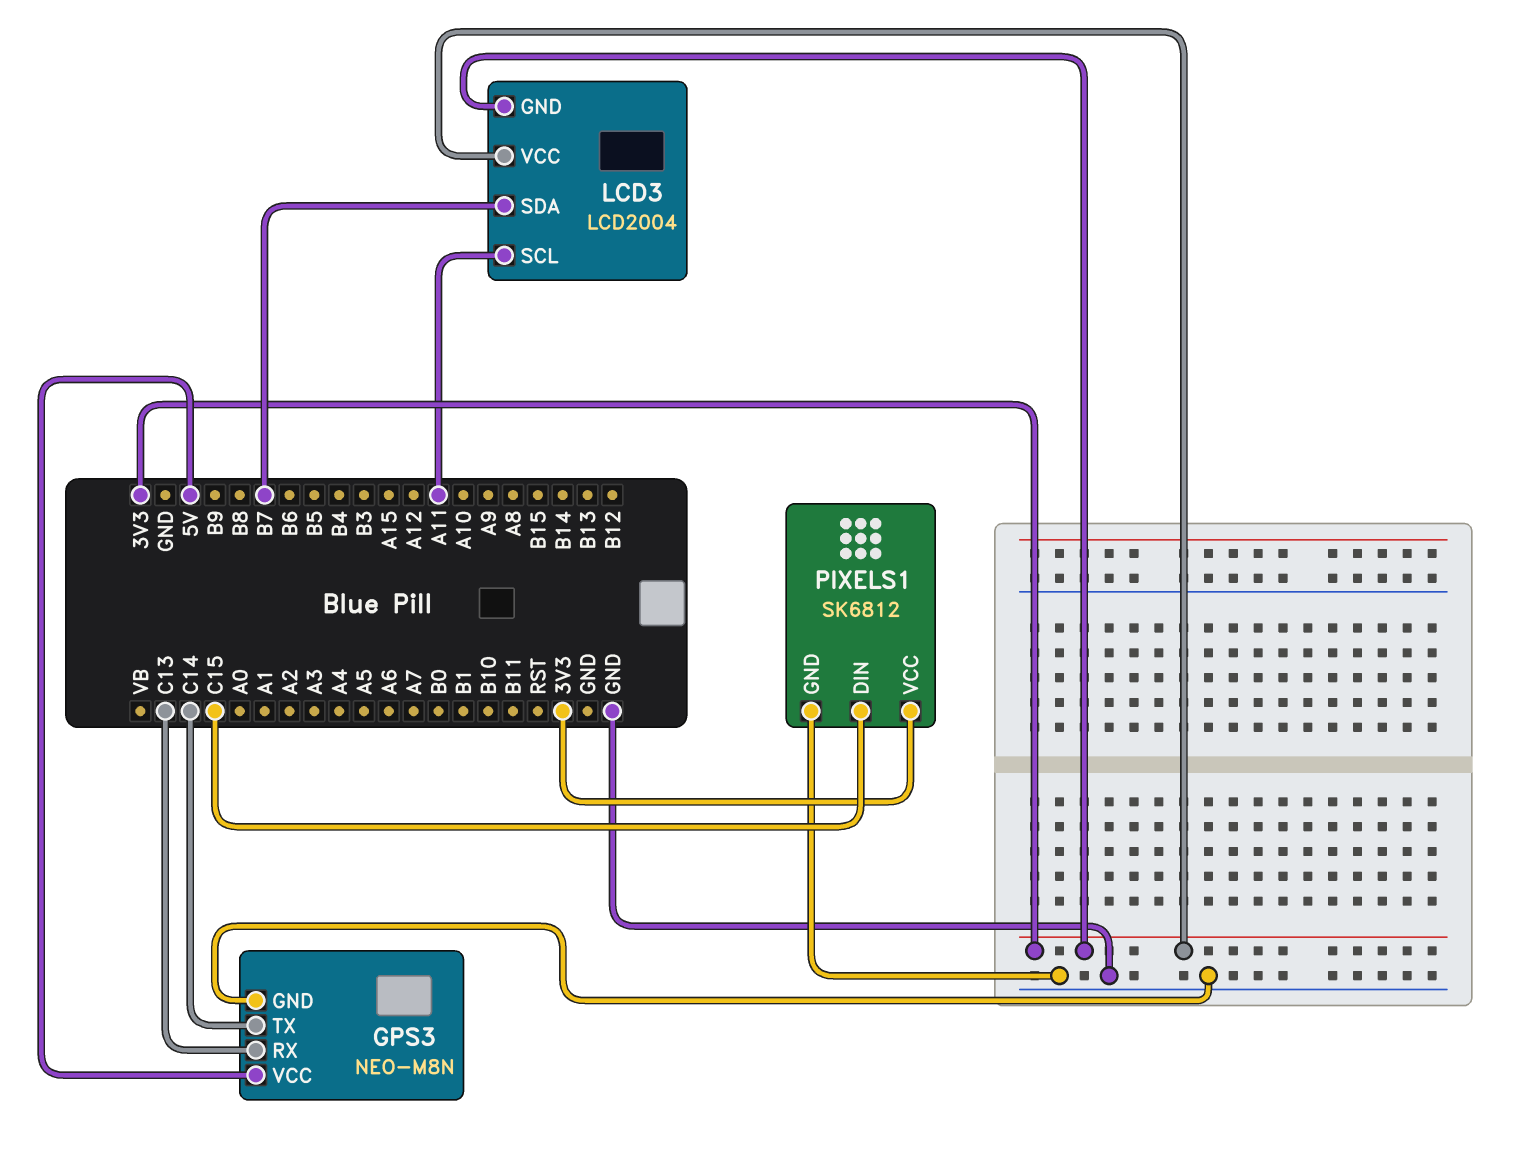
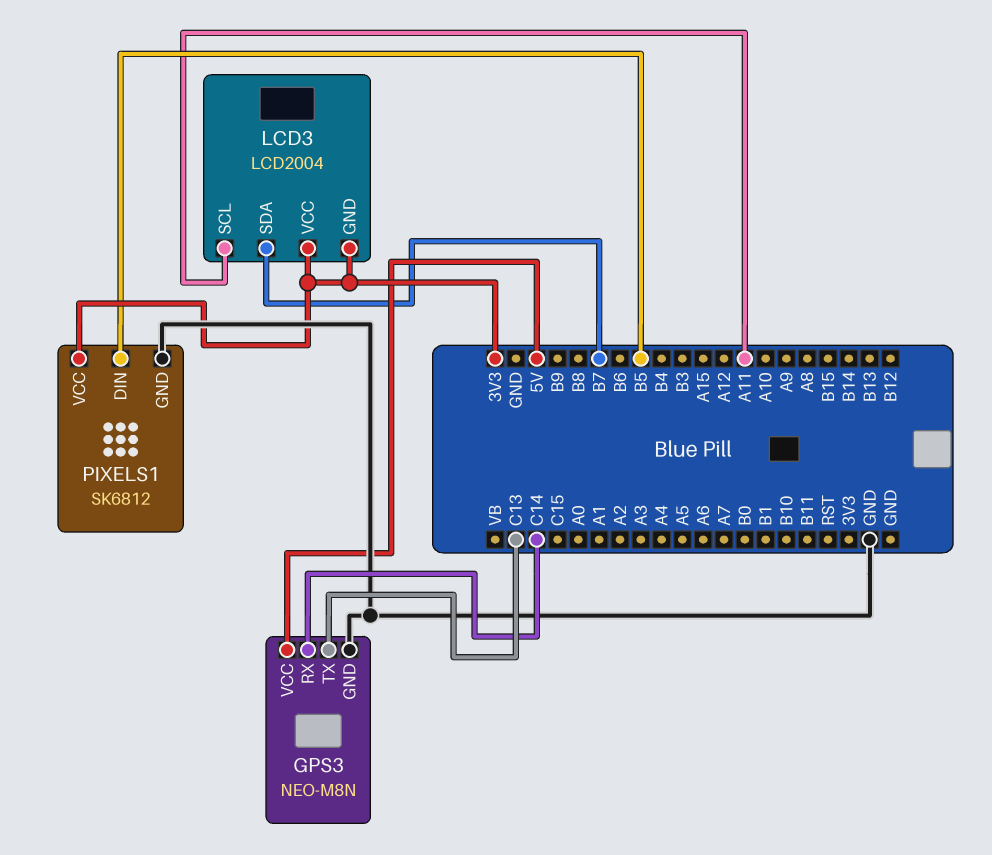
GPS3 pin RX: C13 -> C14
GPS3 pin TX: C14 -> C13
PIXELS1 pin DIN: C15 -> B5

